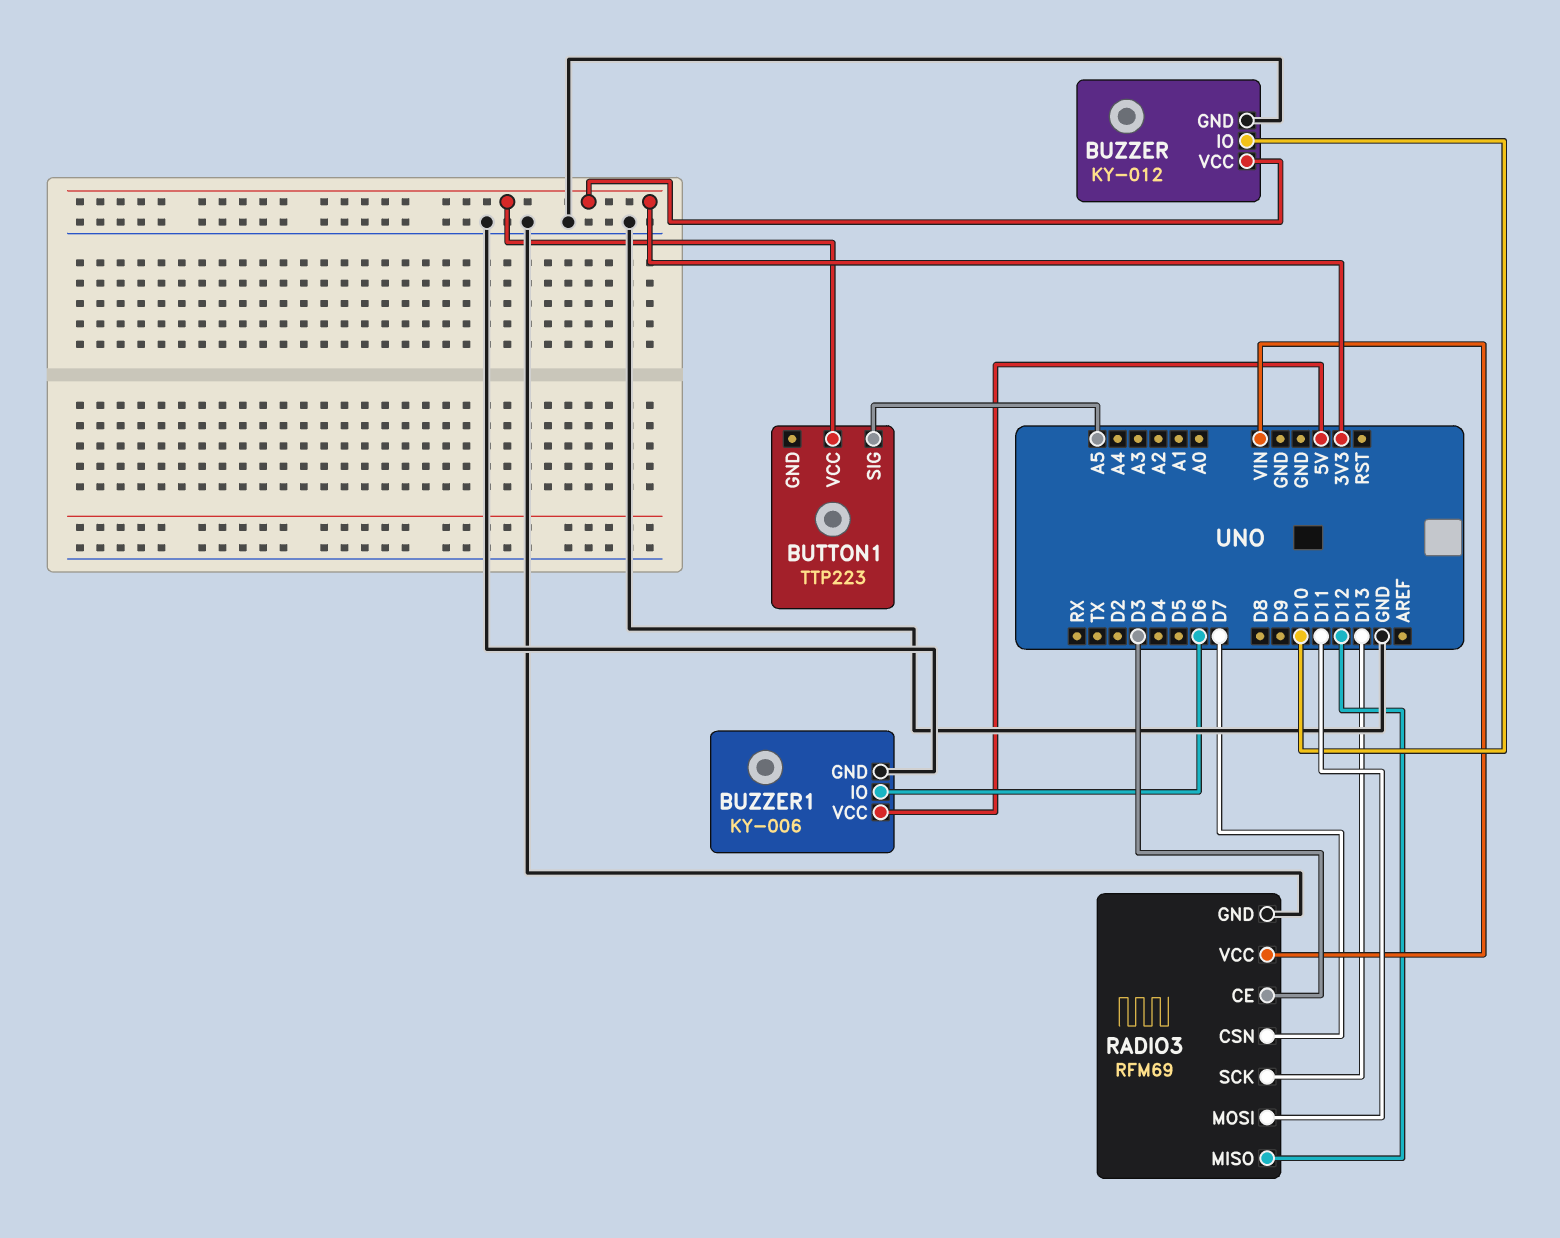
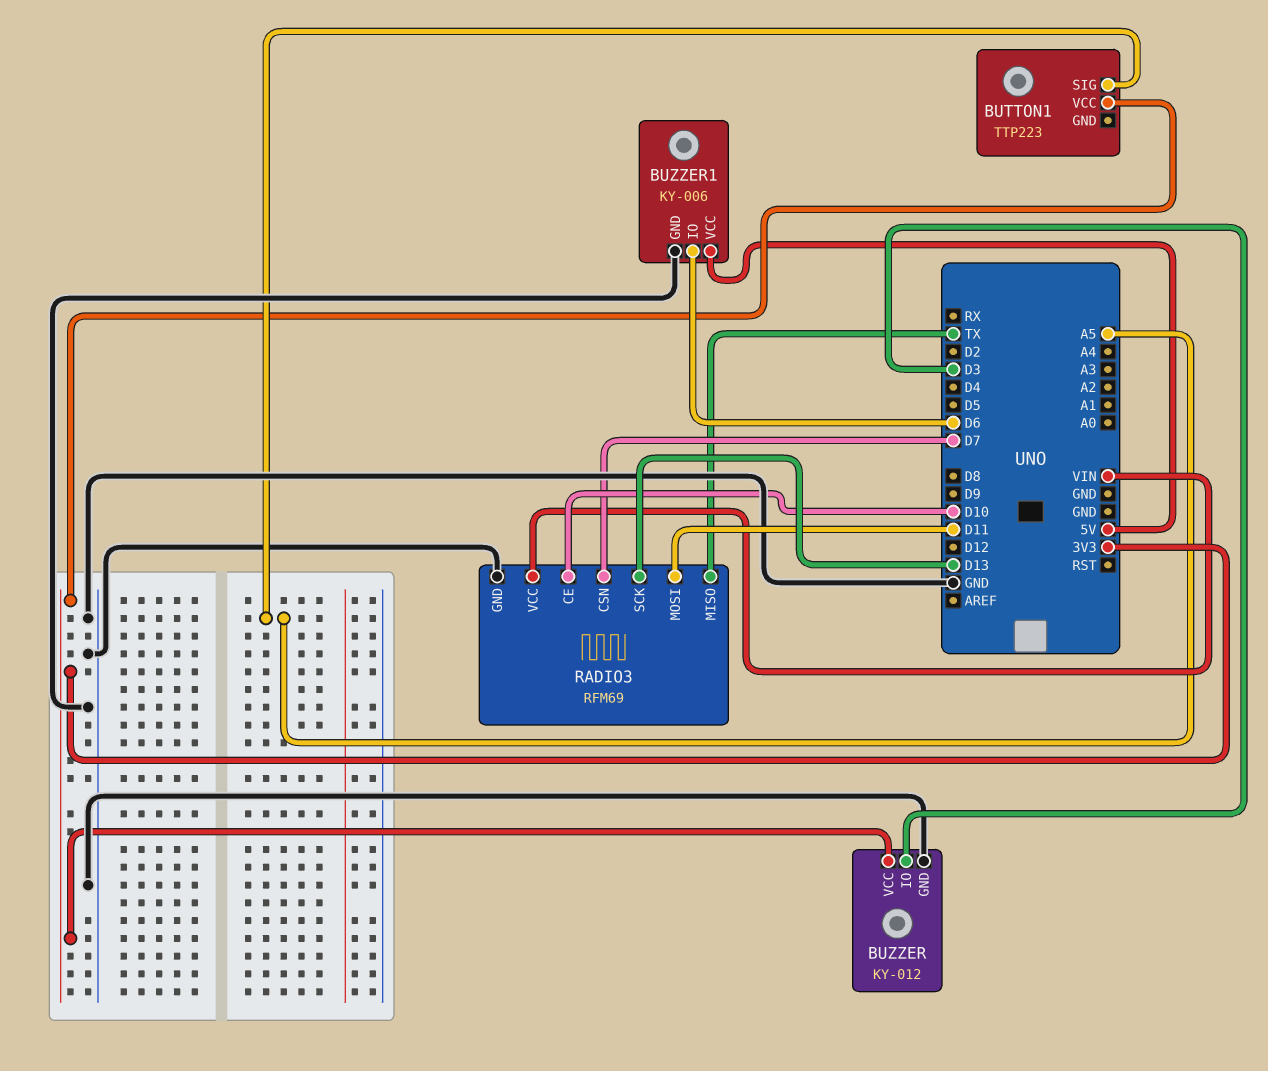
BUZZER pin IO: D10 -> D3
RADIO3 pin CE: D3 -> D10
RADIO3 pin MISO: D12 -> TX

